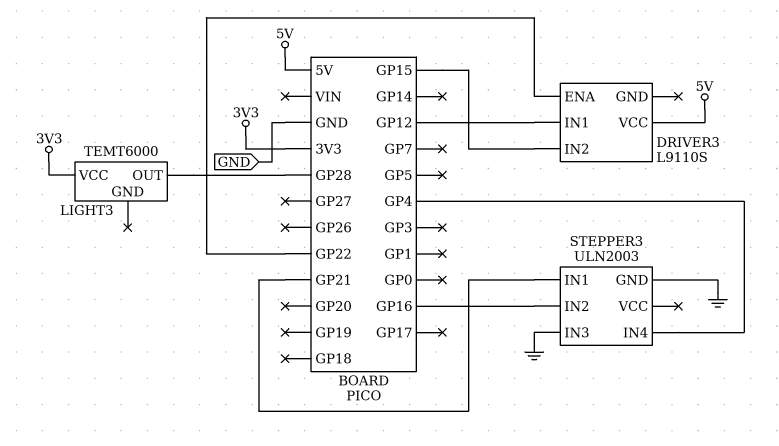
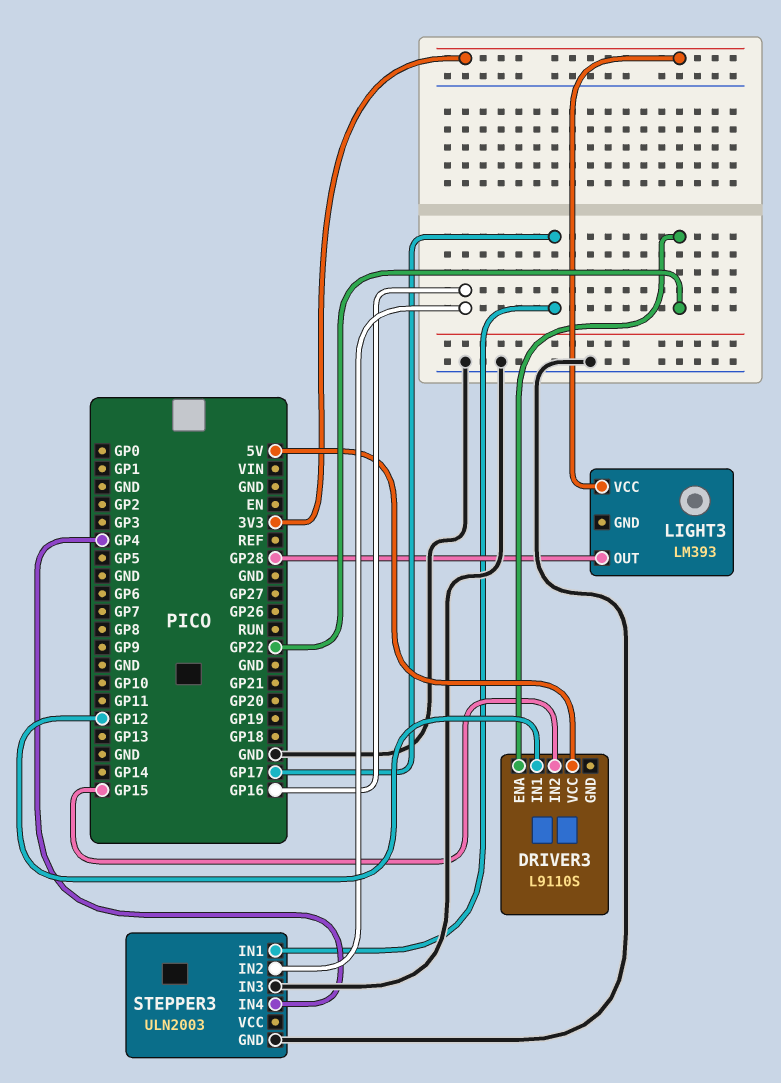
LIGHT3: TEMT6000 -> LM393
STEPPER3 pin IN1: GP21 -> GP17

